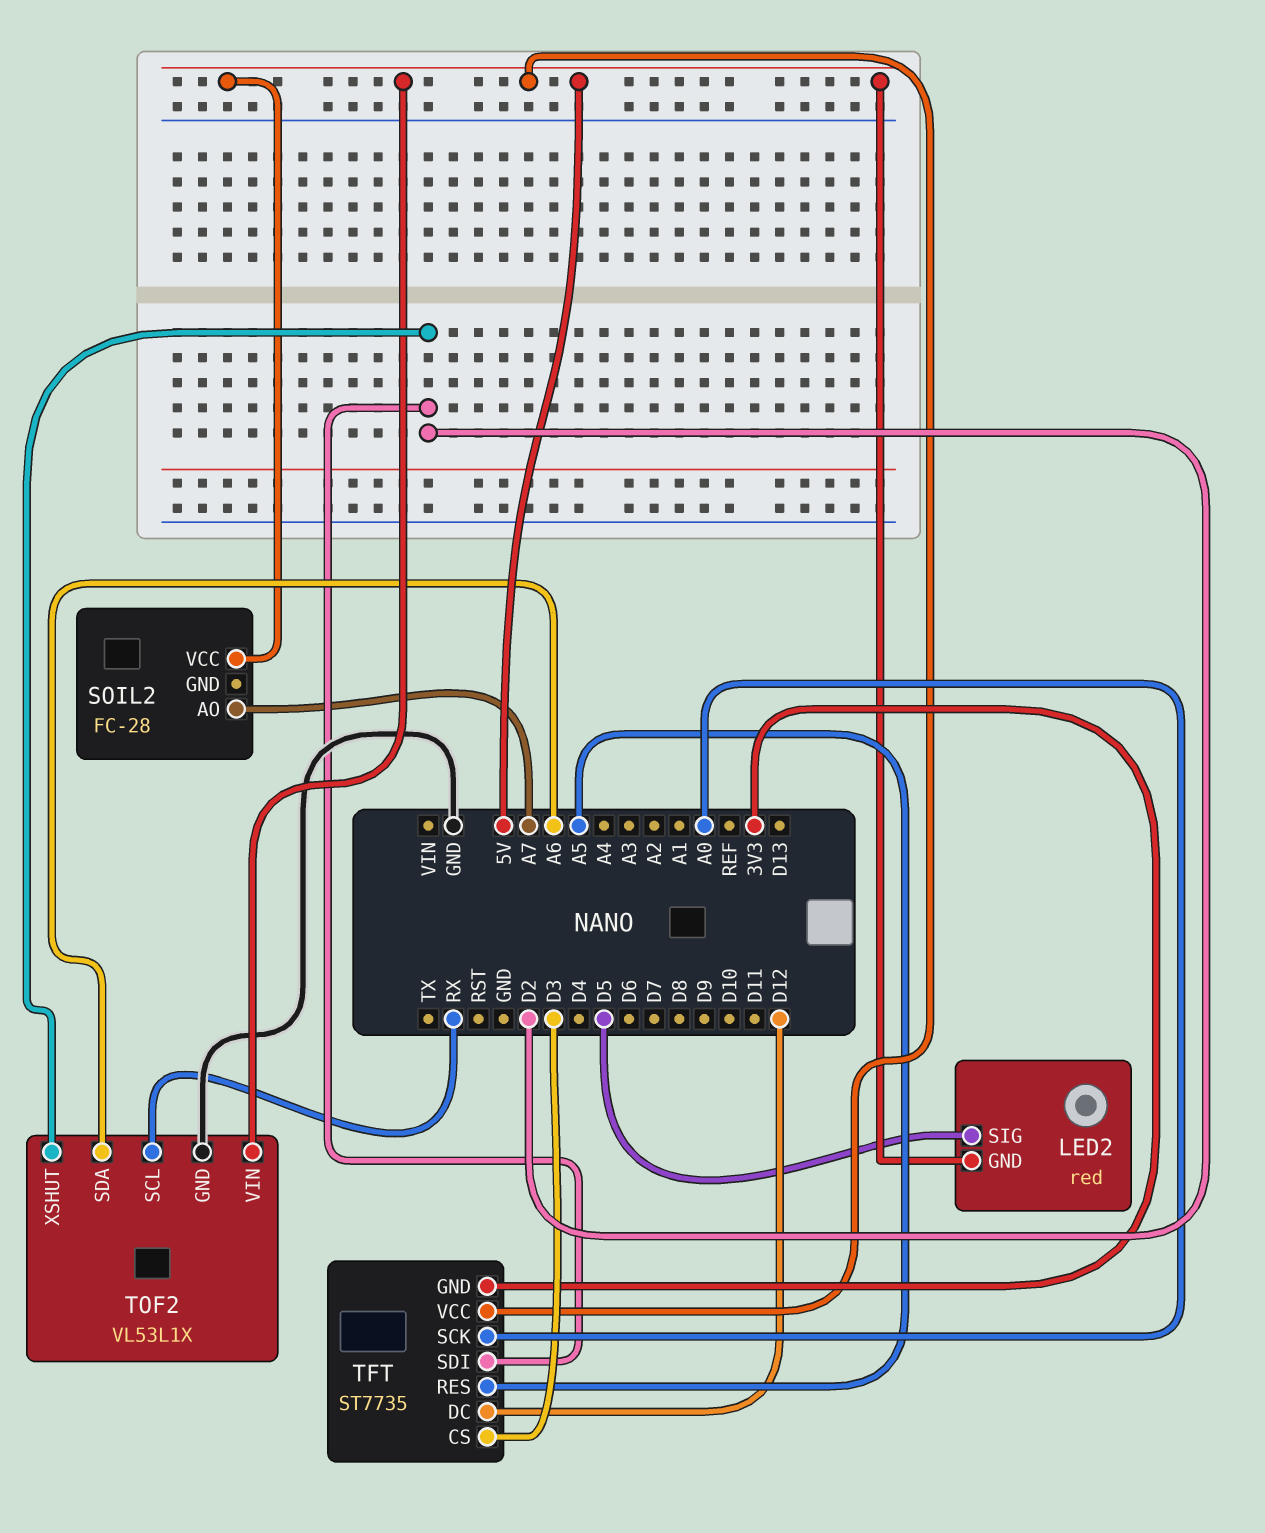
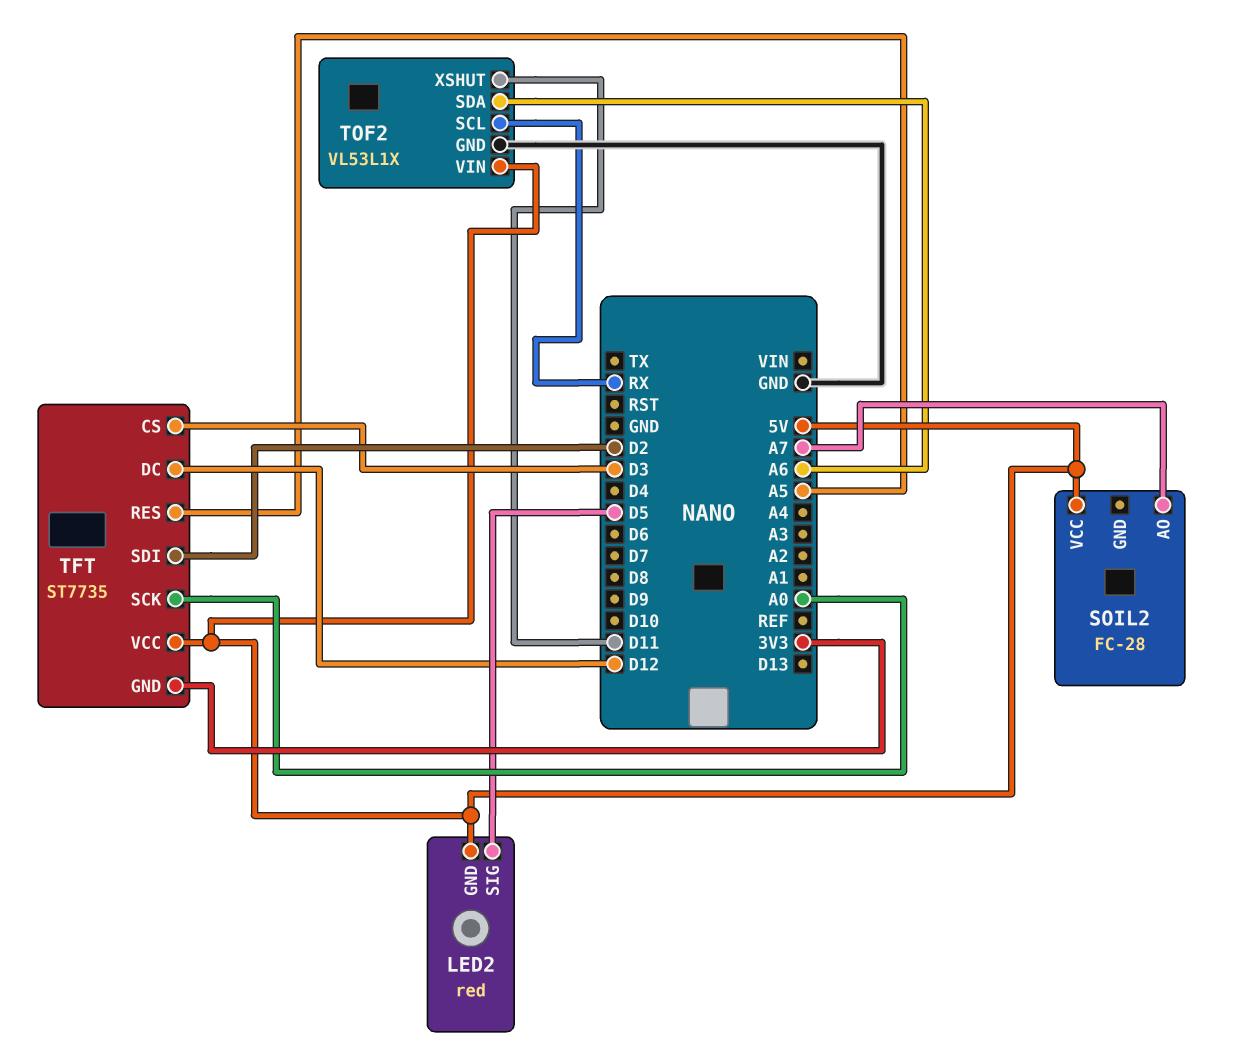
TOF2 pin XSHUT: D2 -> D11

